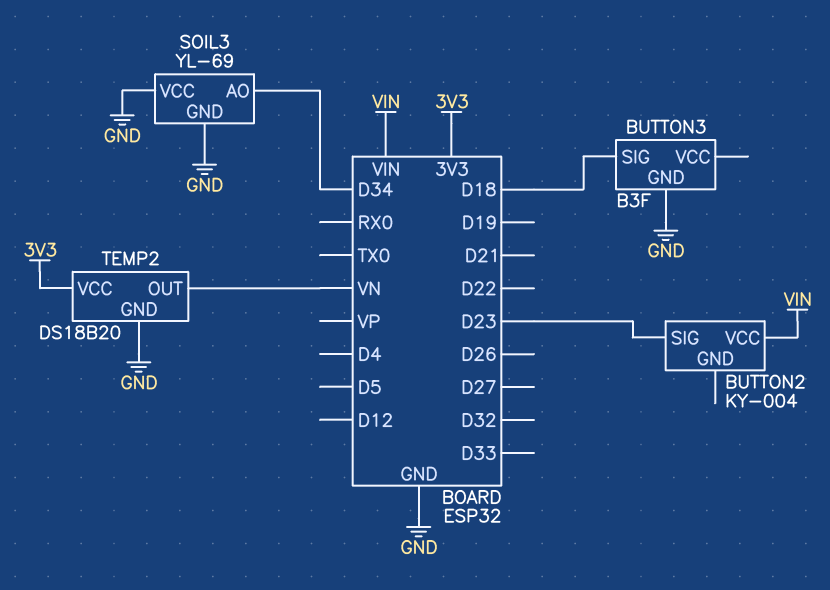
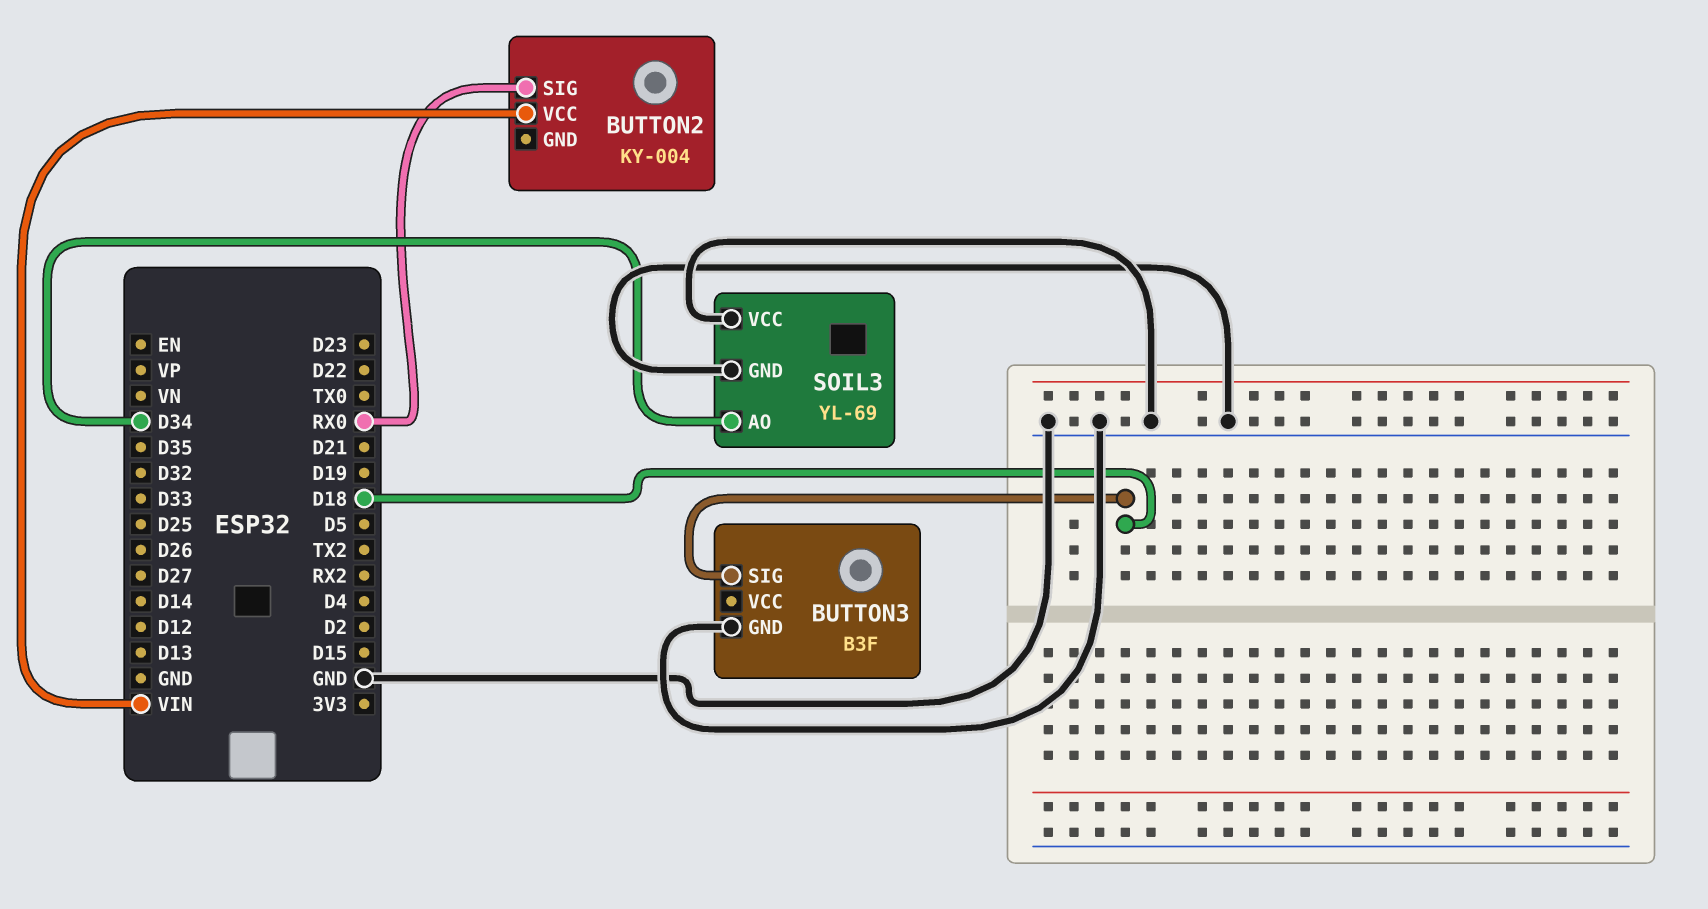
BUTTON2 pin SIG: D23 -> RX0
TEMP2: DS18B20 -> none
TEMP2 pin GND: GND -> none
TEMP2 pin OUT: VN -> none
TEMP2 pin VCC: 3V3 -> none

